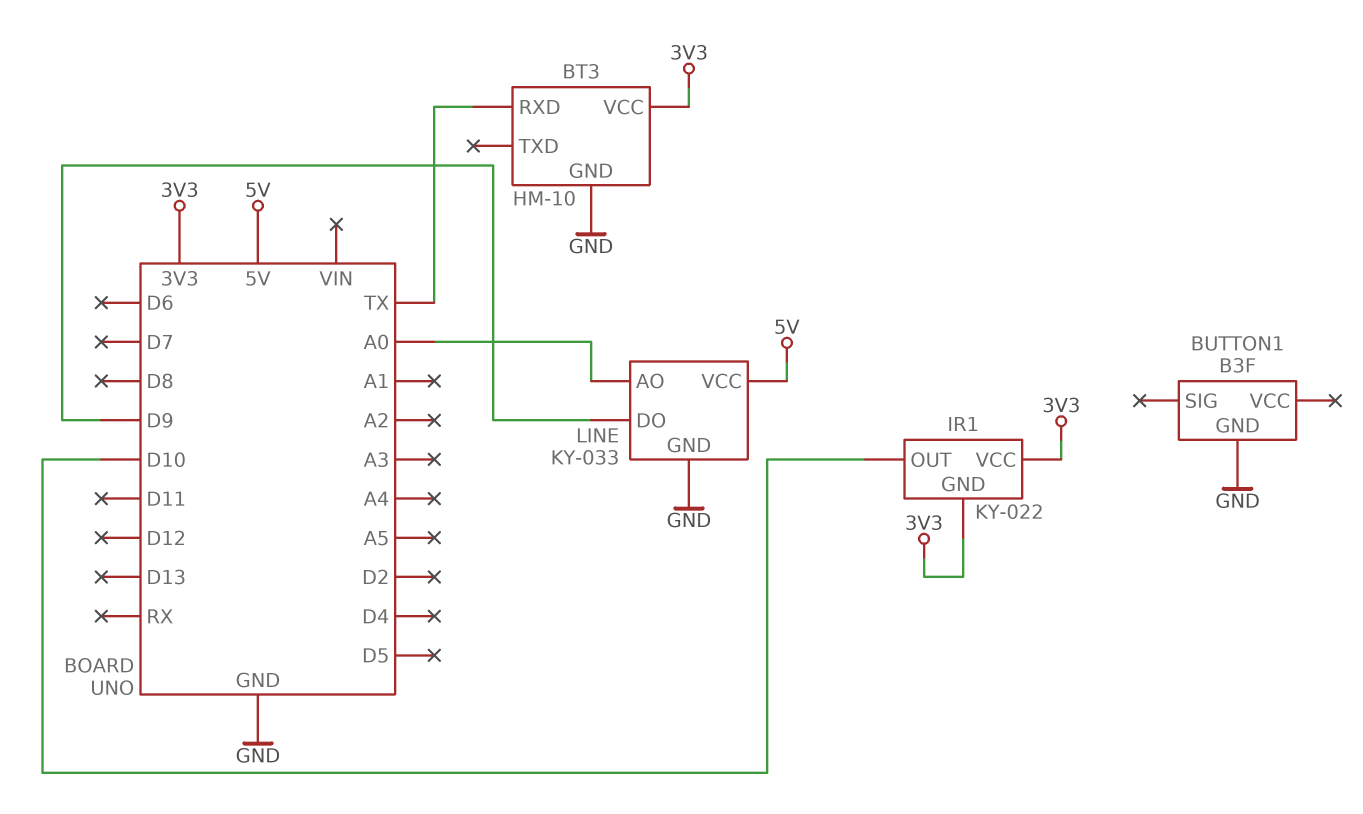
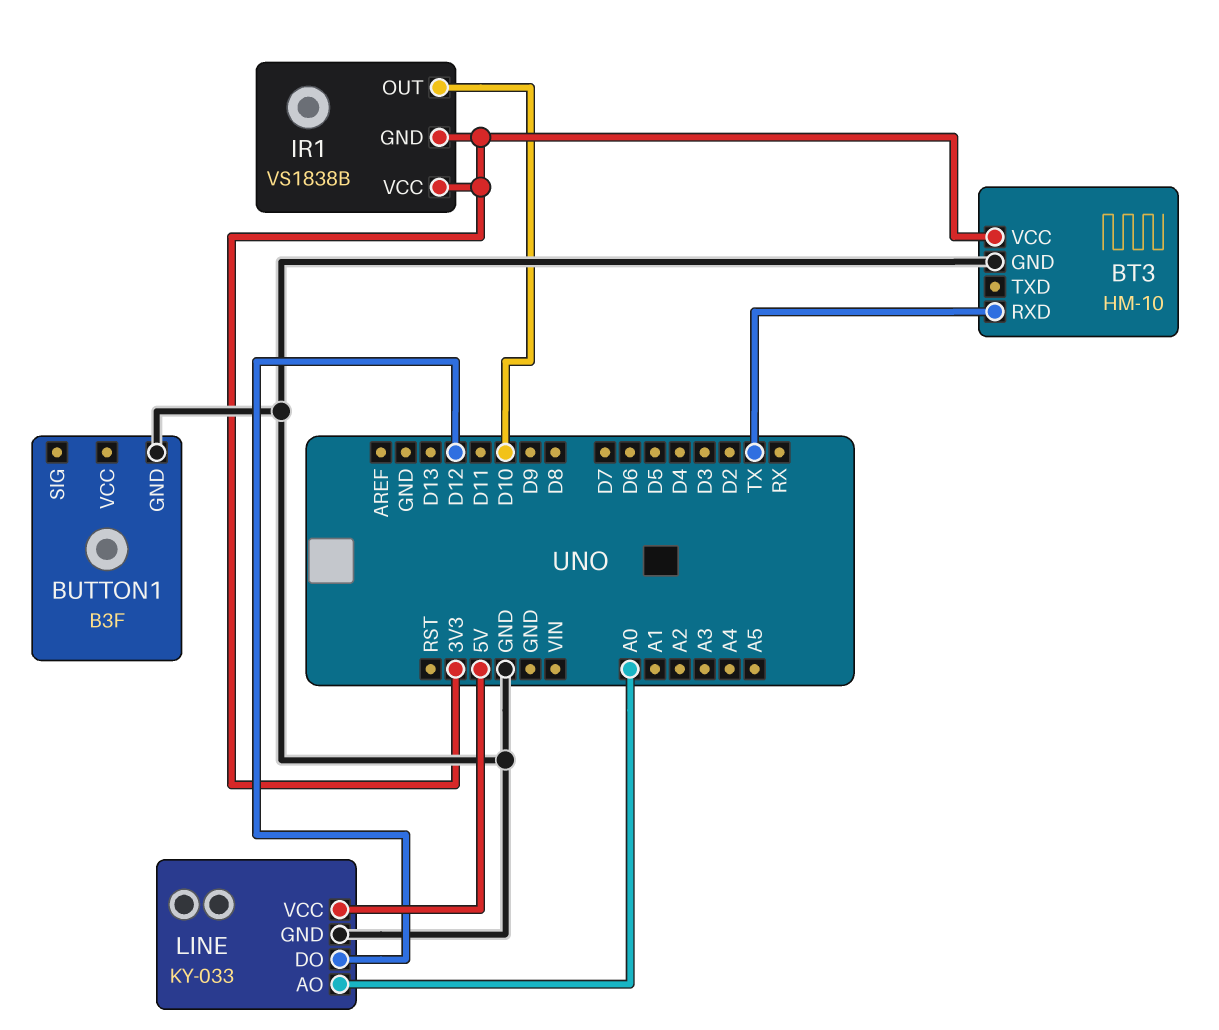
IR1: KY-022 -> VS1838B
LINE pin DO: D9 -> D12

